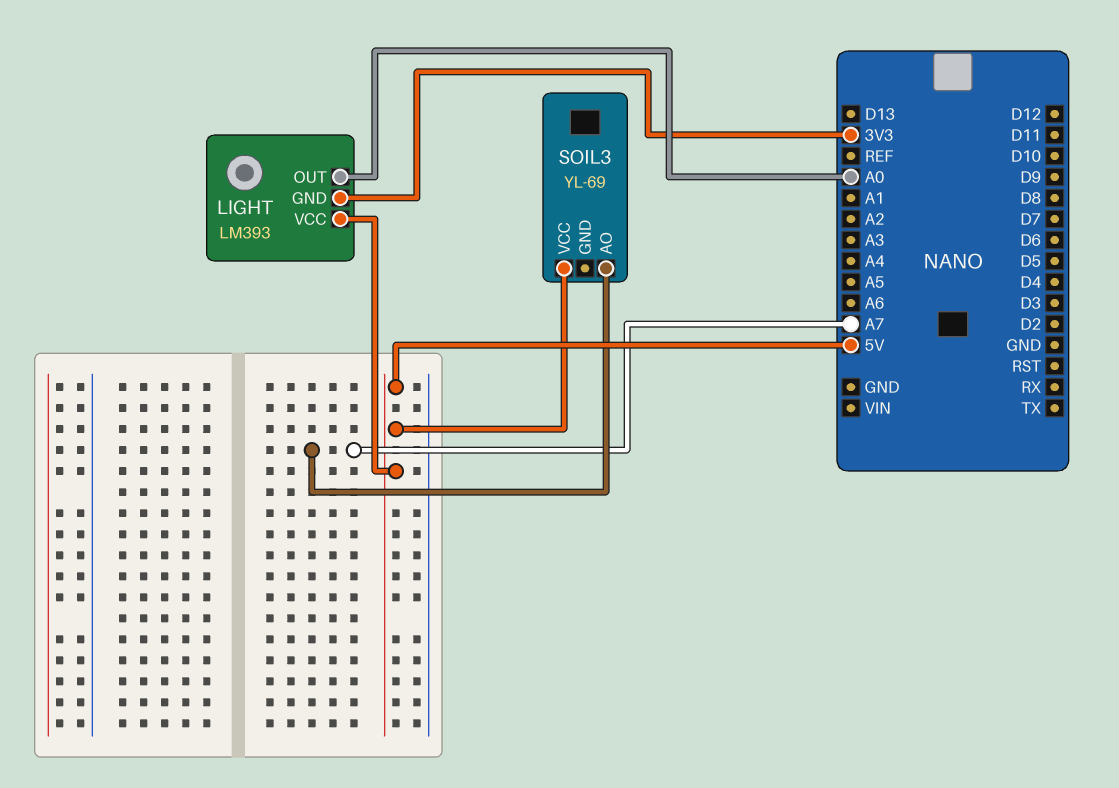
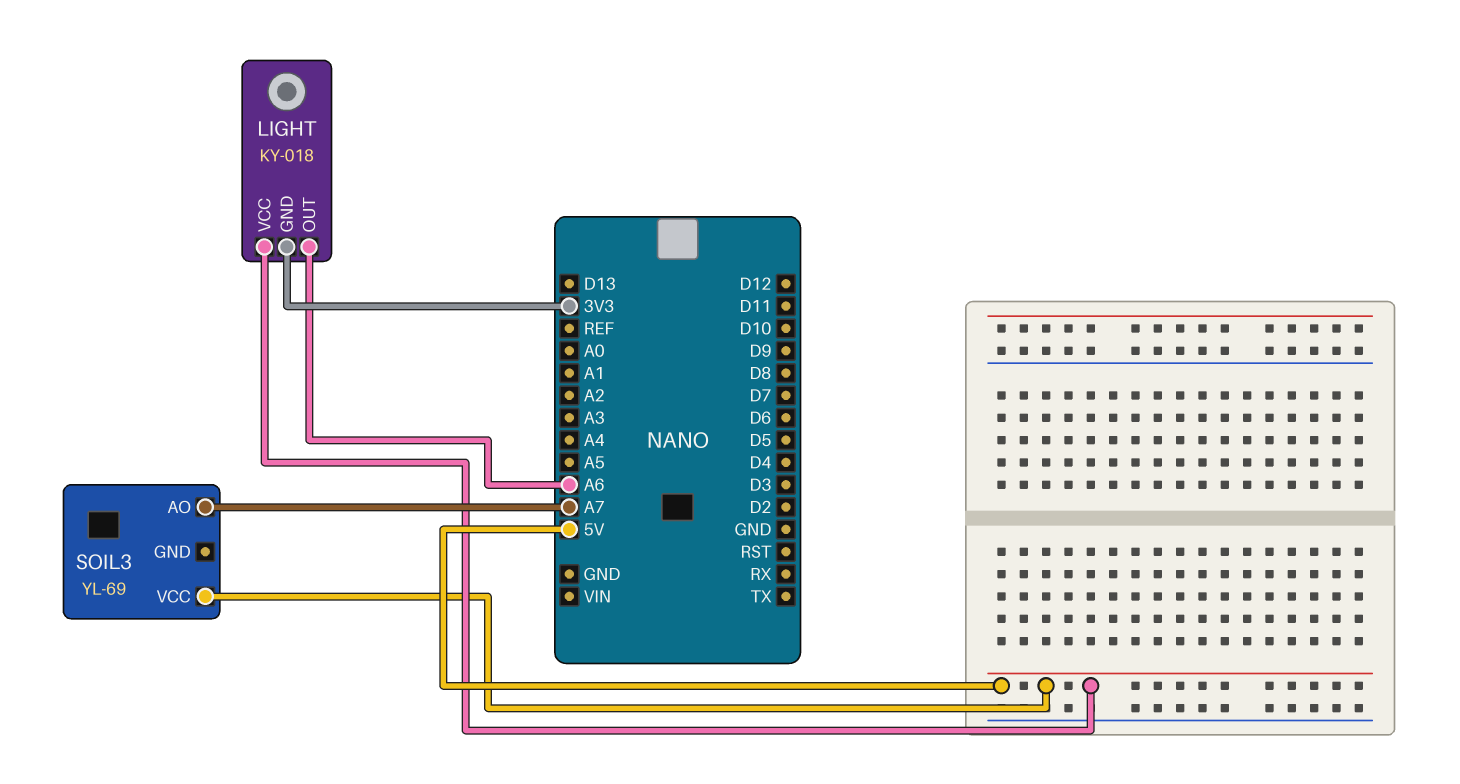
LIGHT: LM393 -> KY-018
LIGHT pin OUT: A0 -> A6

